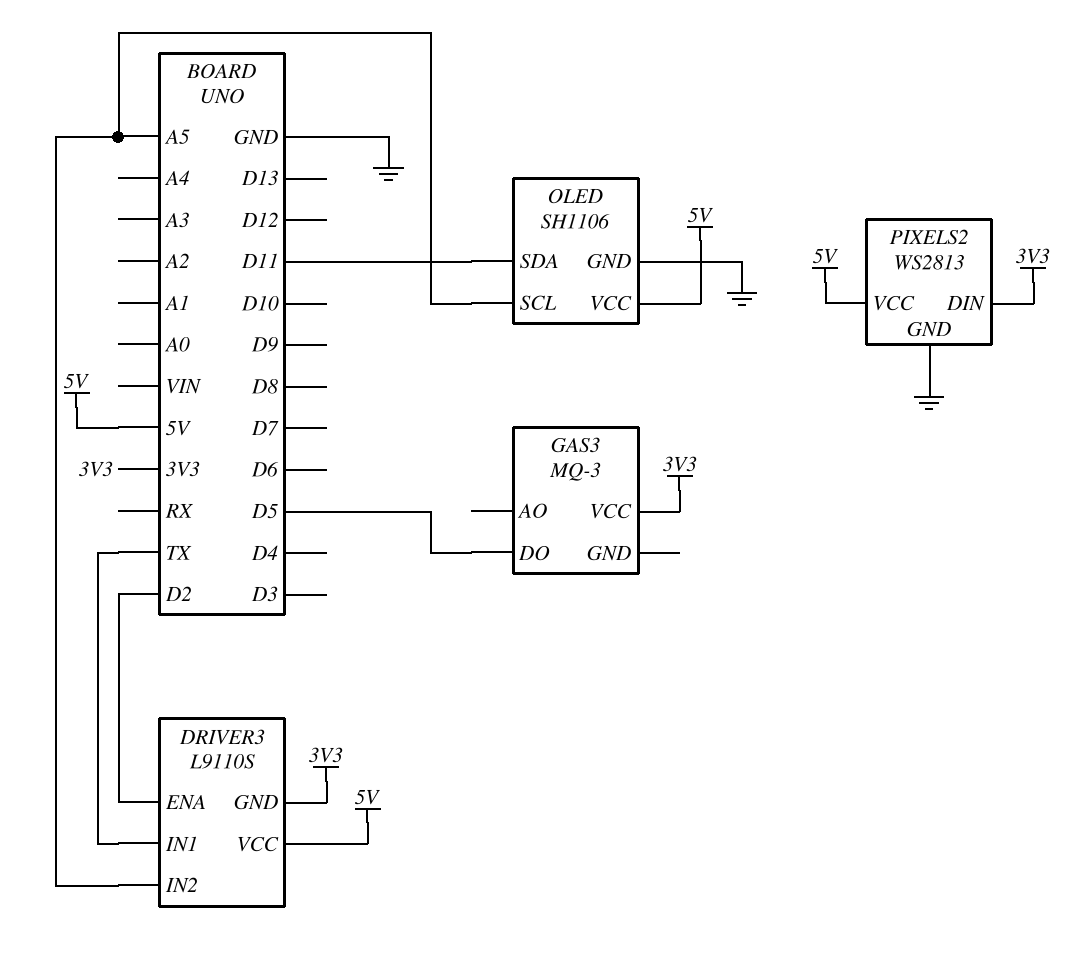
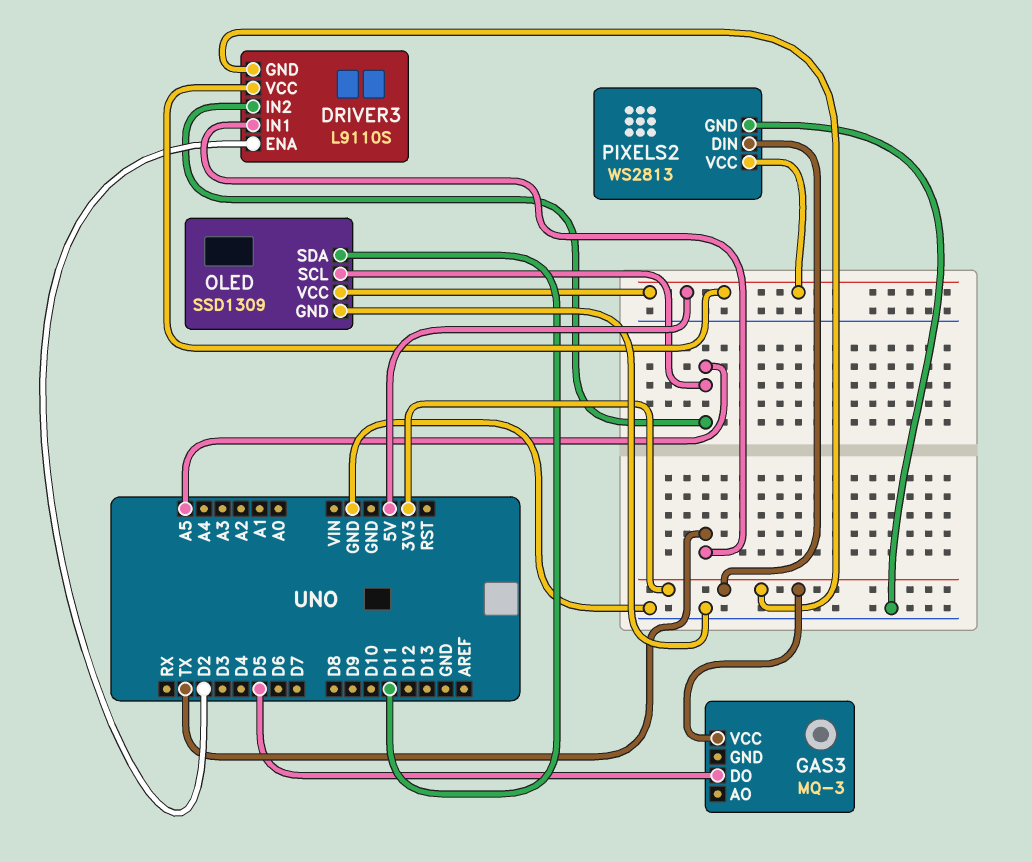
OLED: SH1106 -> SSD1309

